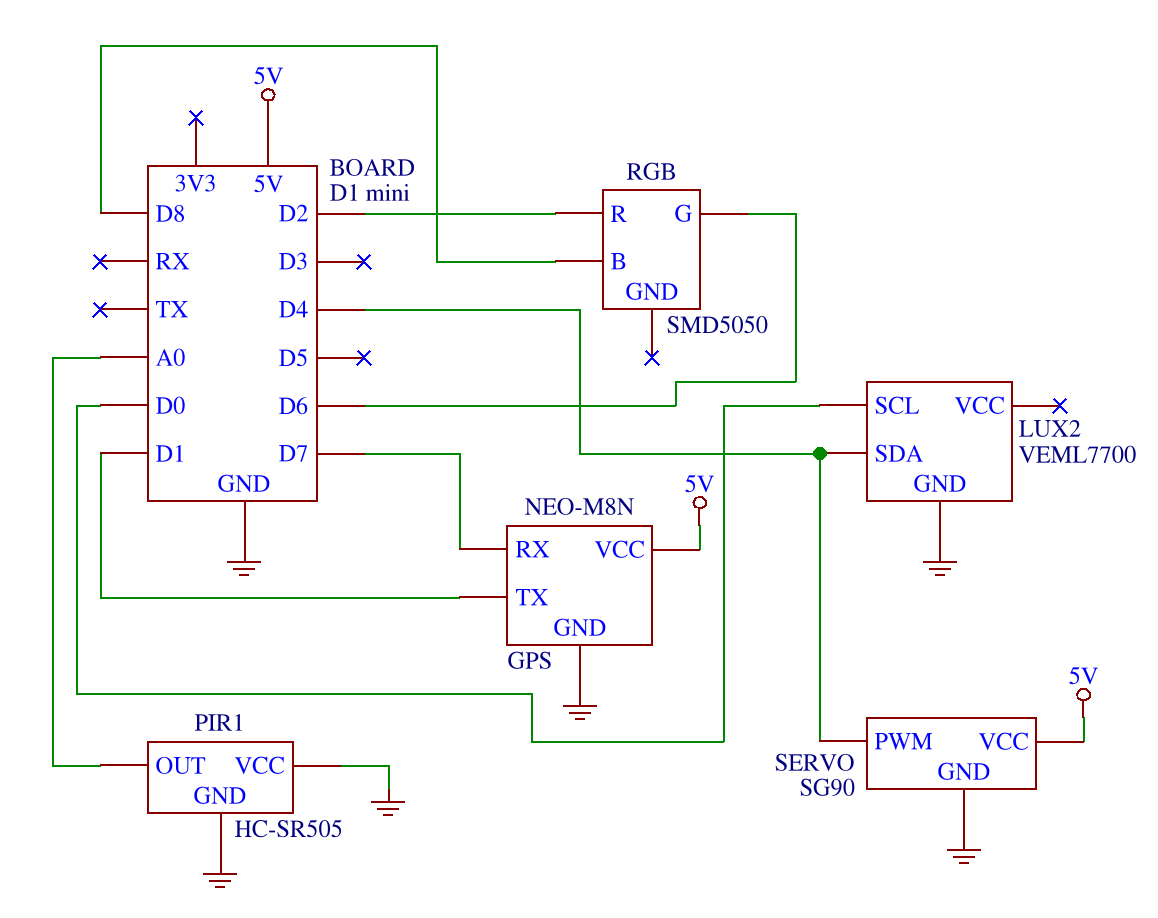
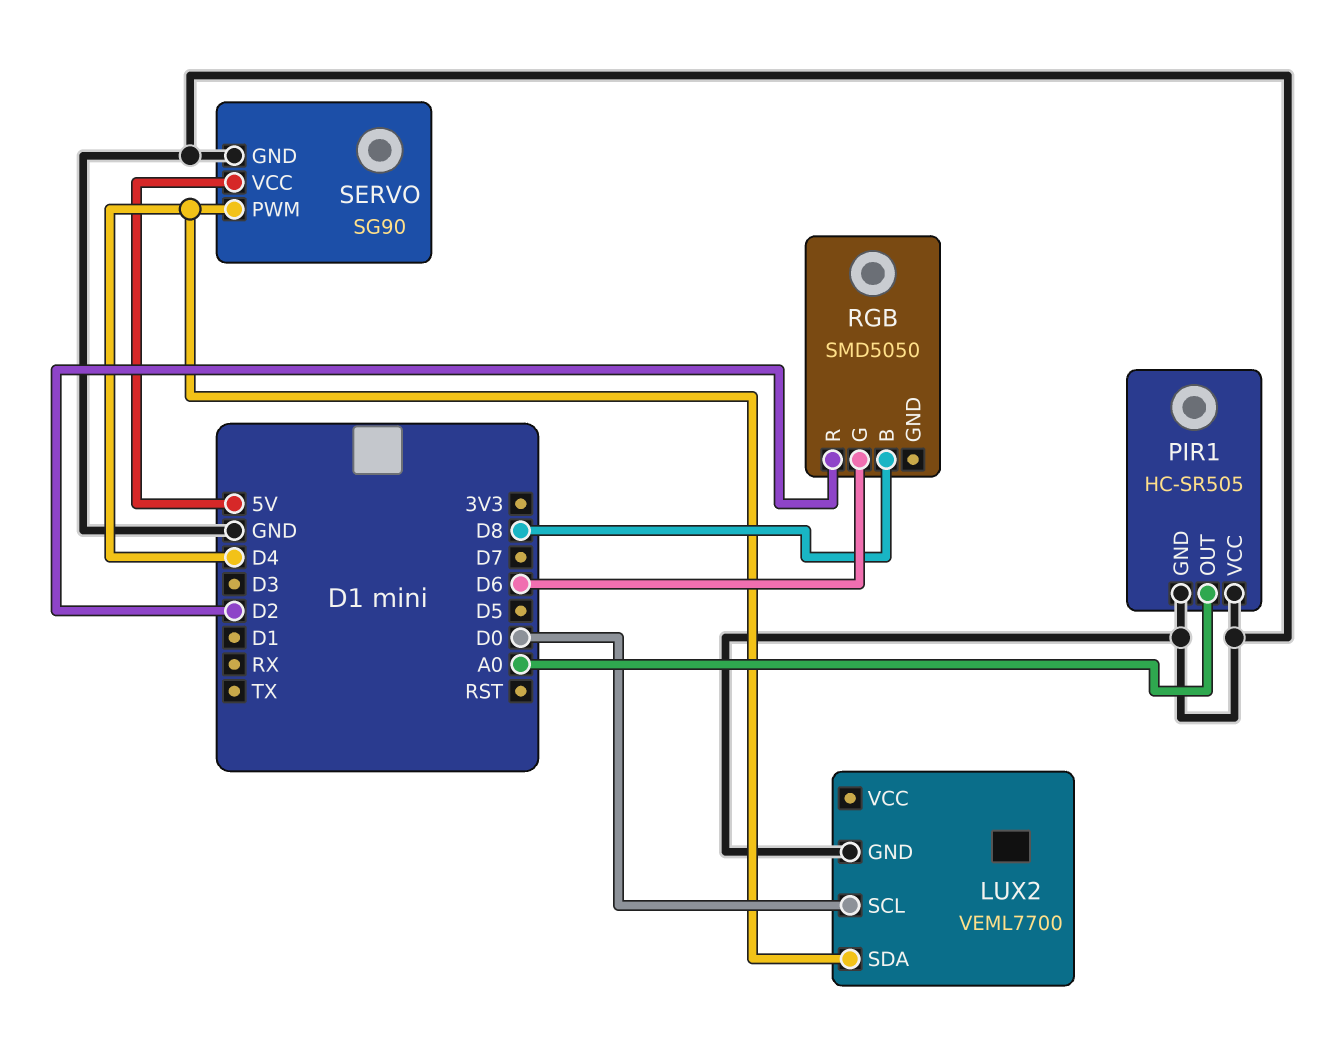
GPS: NEO-M8N -> none
GPS pin GND: GND -> none
GPS pin RX: D7 -> none
GPS pin TX: D1 -> none
GPS pin VCC: 5V -> none

